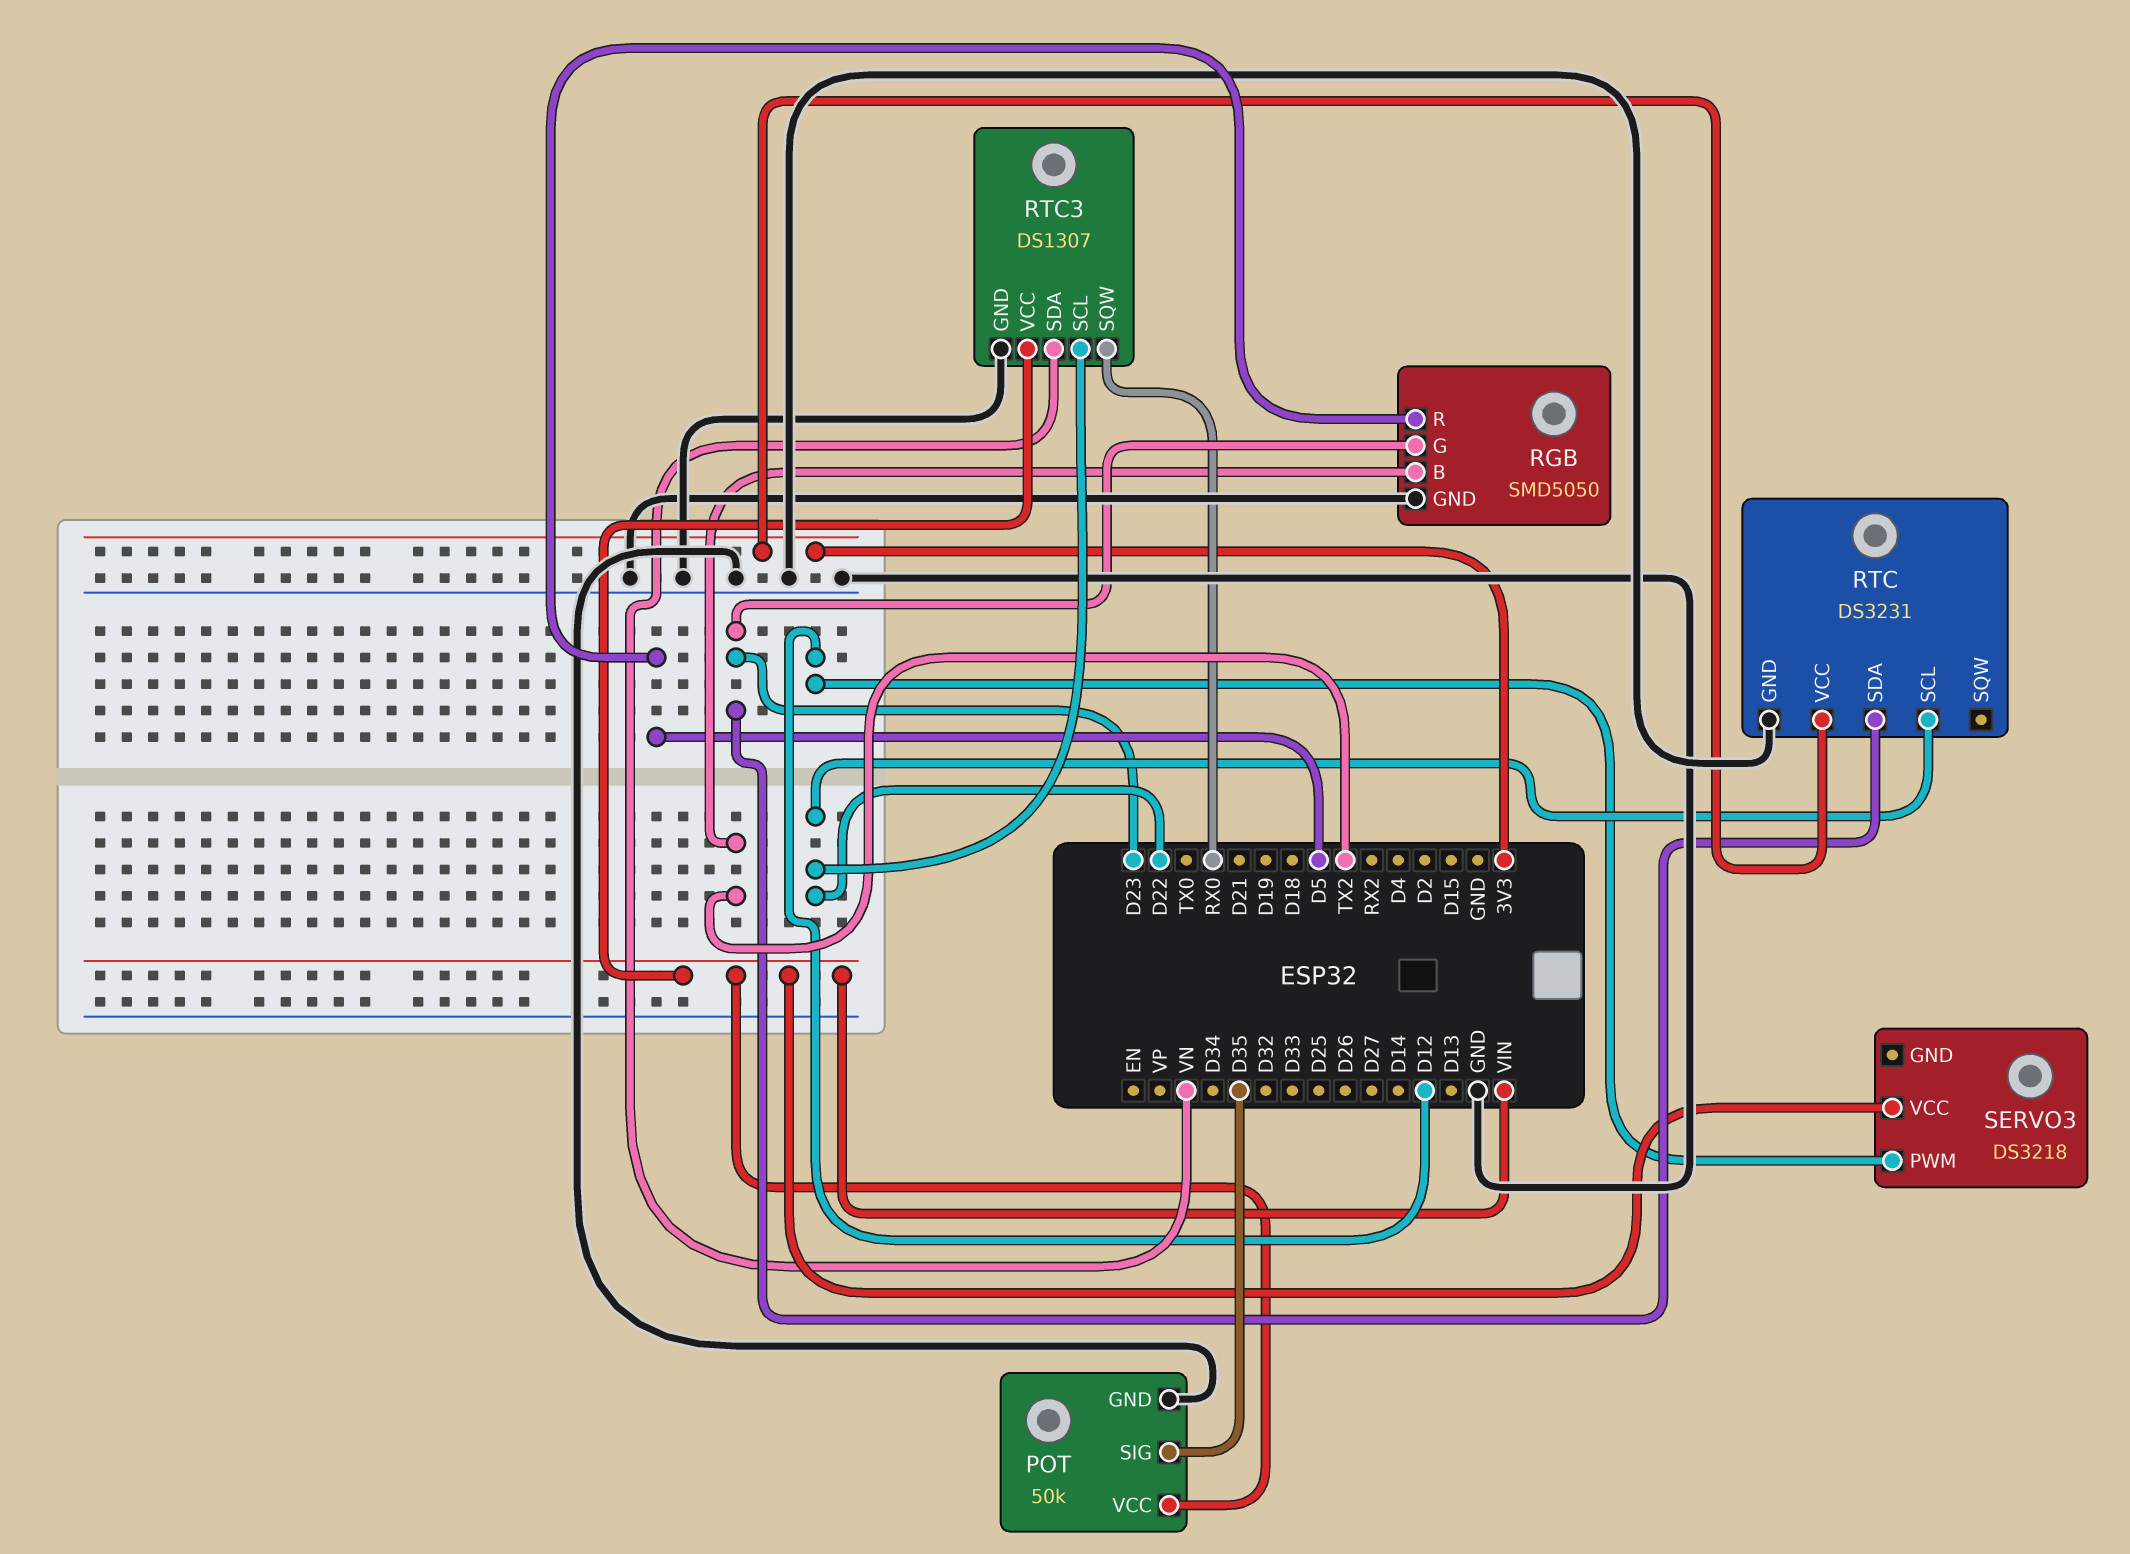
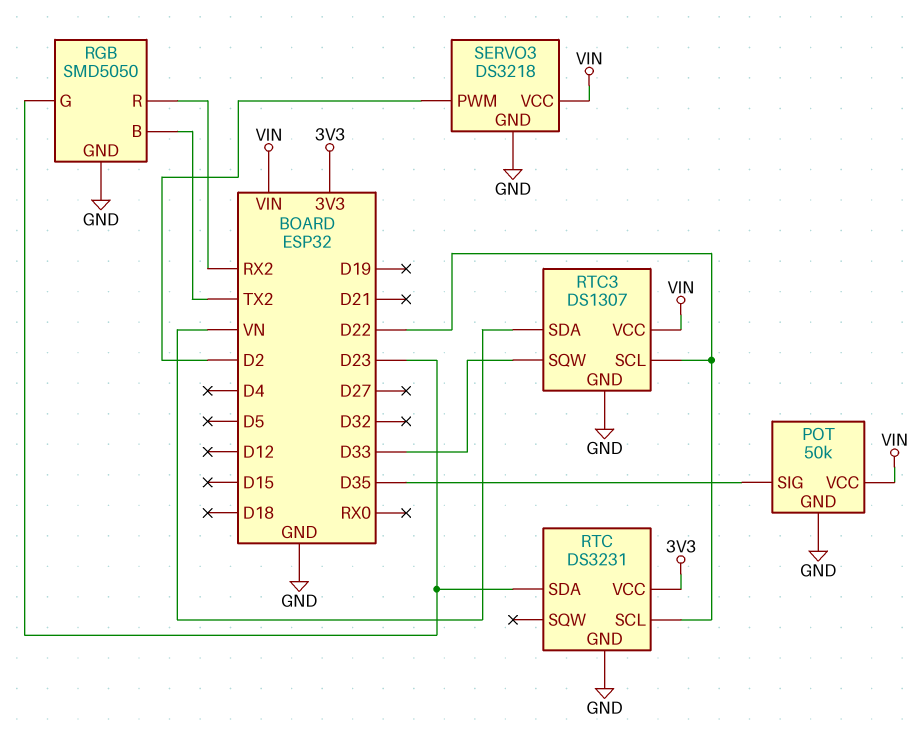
RGB pin R: D5 -> RX2
RTC3 pin SQW: RX0 -> D33
SERVO3 pin GND: none -> GND
SERVO3 pin PWM: D12 -> D2

